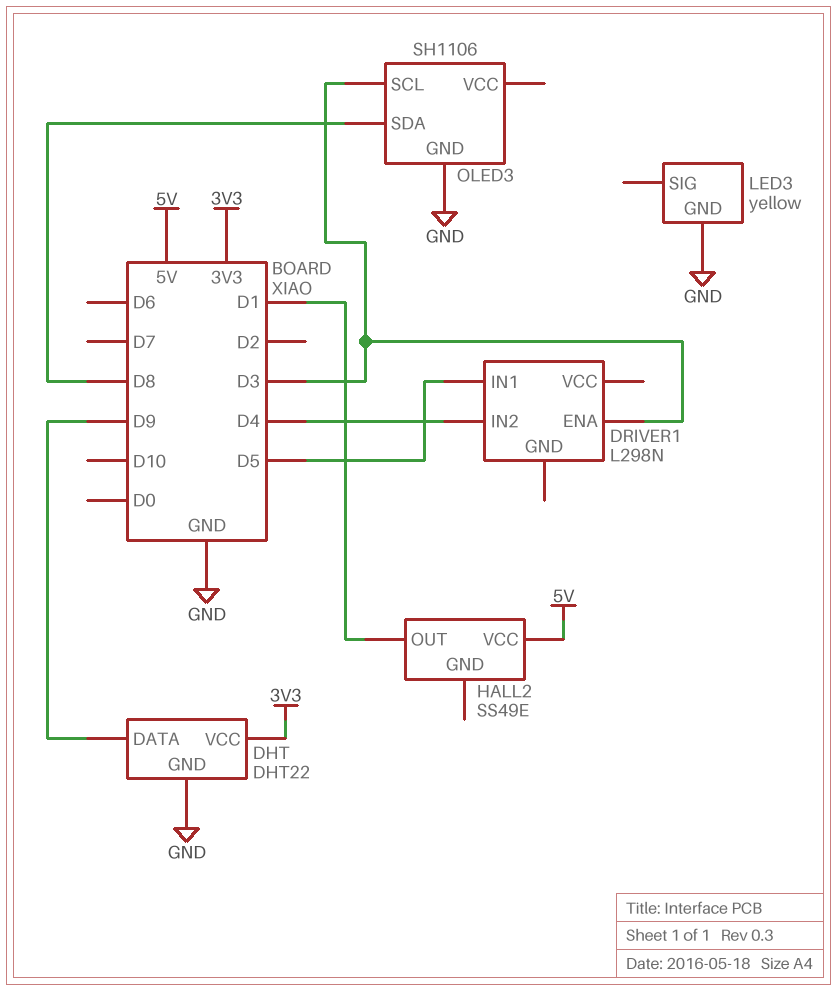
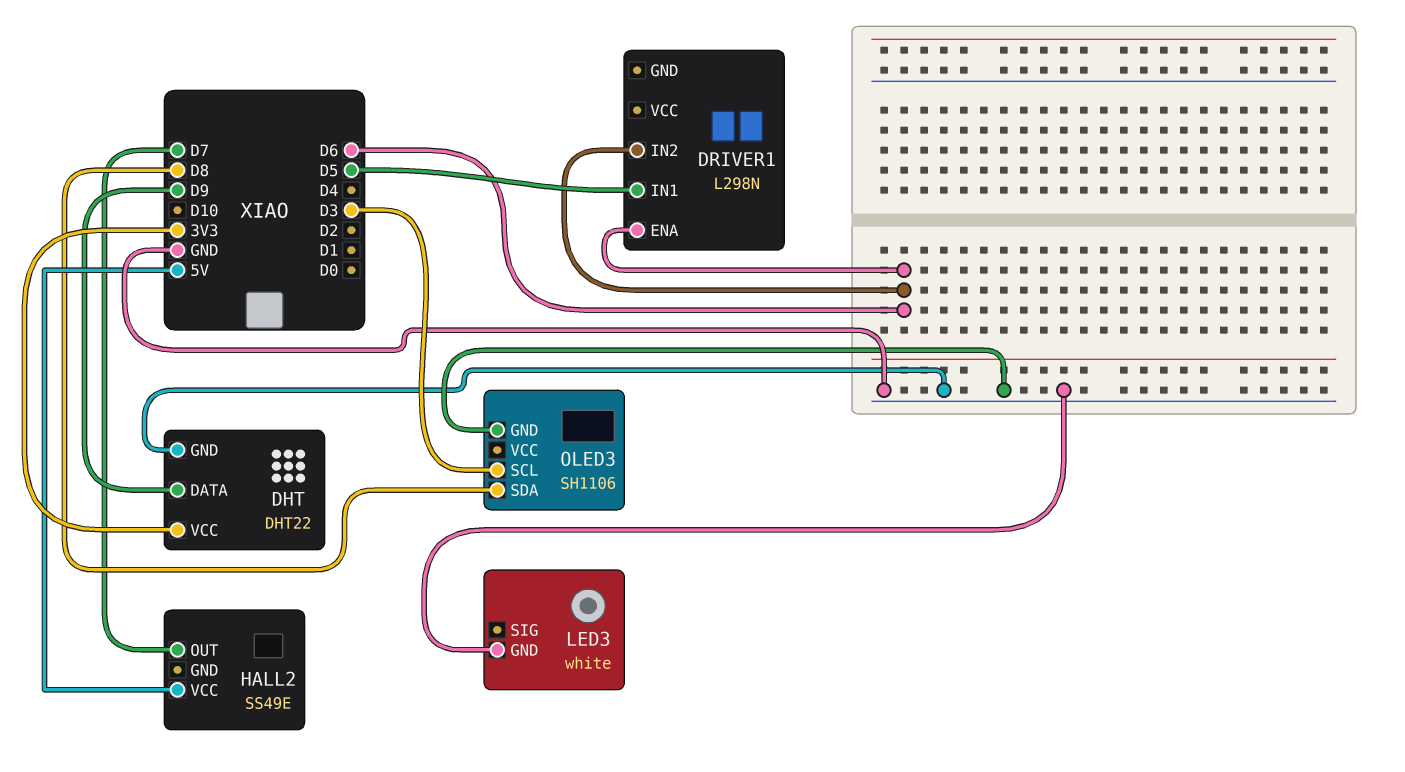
DRIVER1 pin ENA: D3 -> D6
DRIVER1 pin IN2: D4 -> D6
HALL2 pin OUT: D1 -> D7
LED3: yellow -> white

